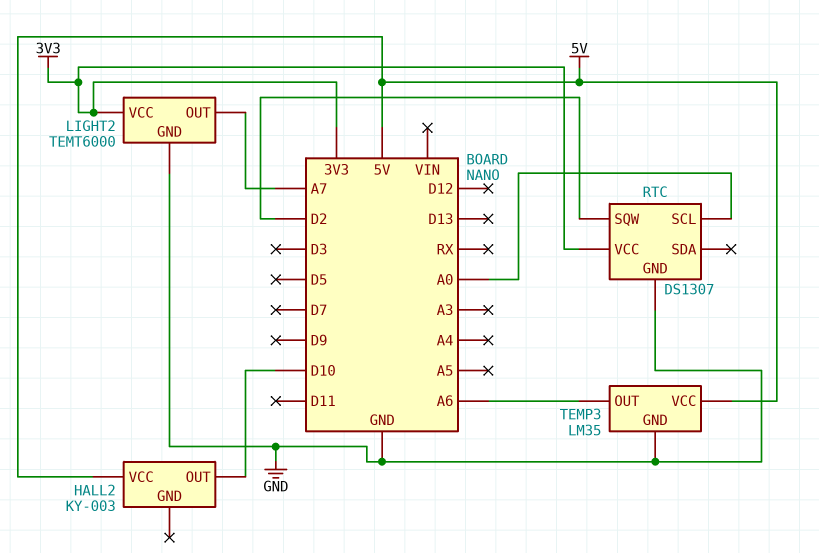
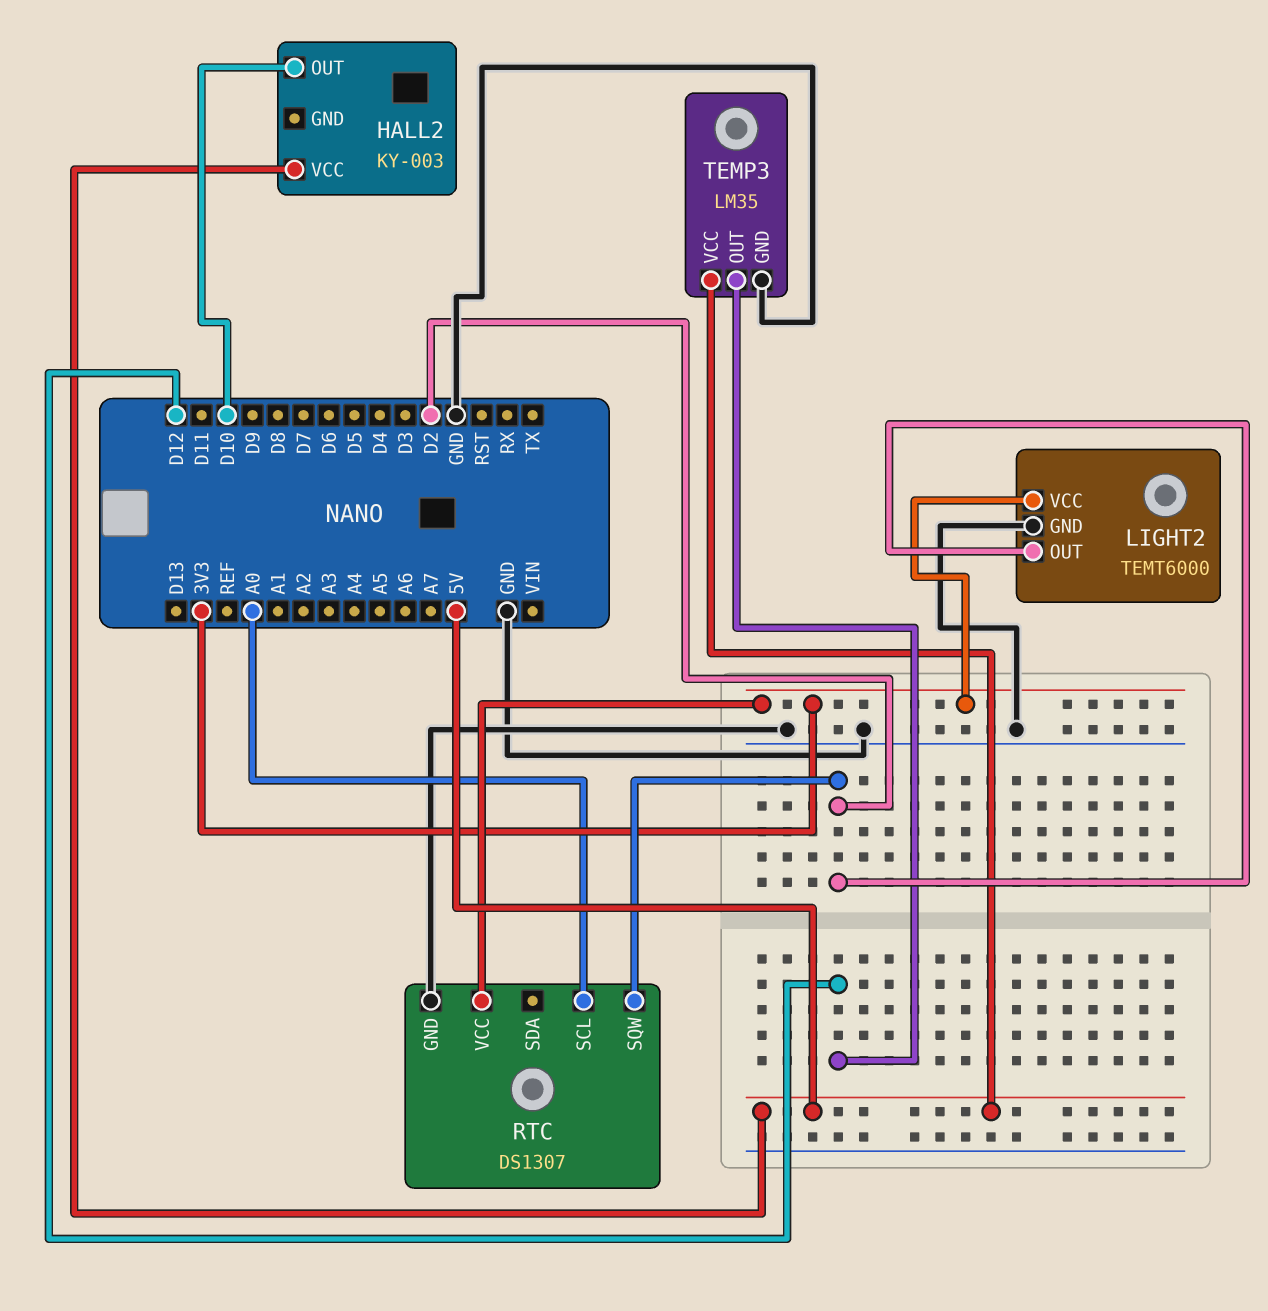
LIGHT2 pin OUT: A7 -> D2
TEMP3 pin OUT: A6 -> D12

